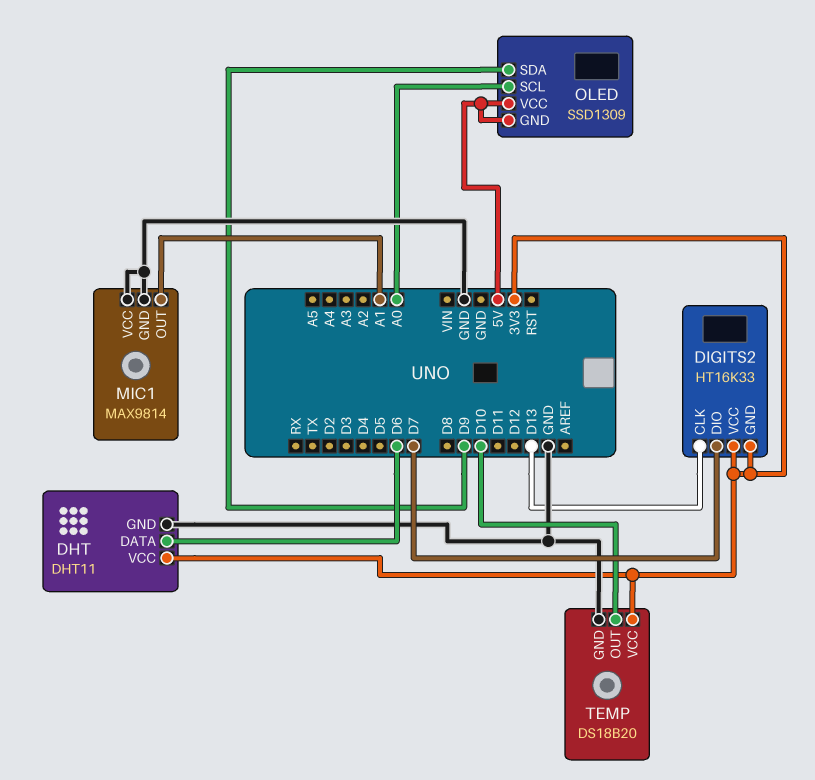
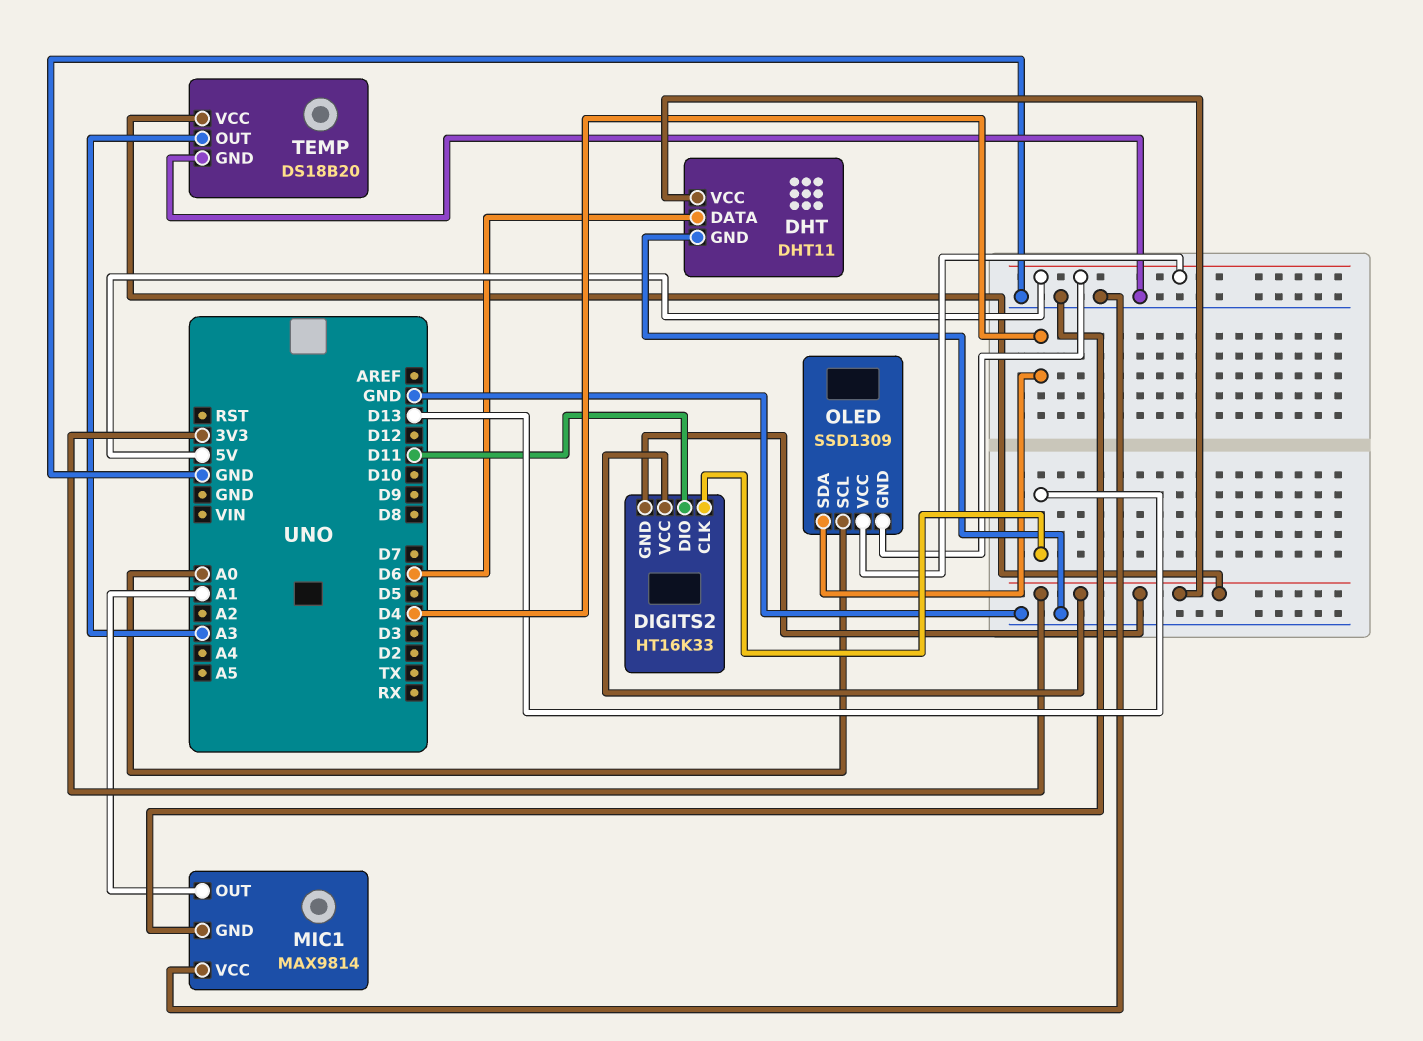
DIGITS2 pin DIO: D7 -> D11
OLED pin SDA: D9 -> D4
TEMP pin OUT: D10 -> A3

